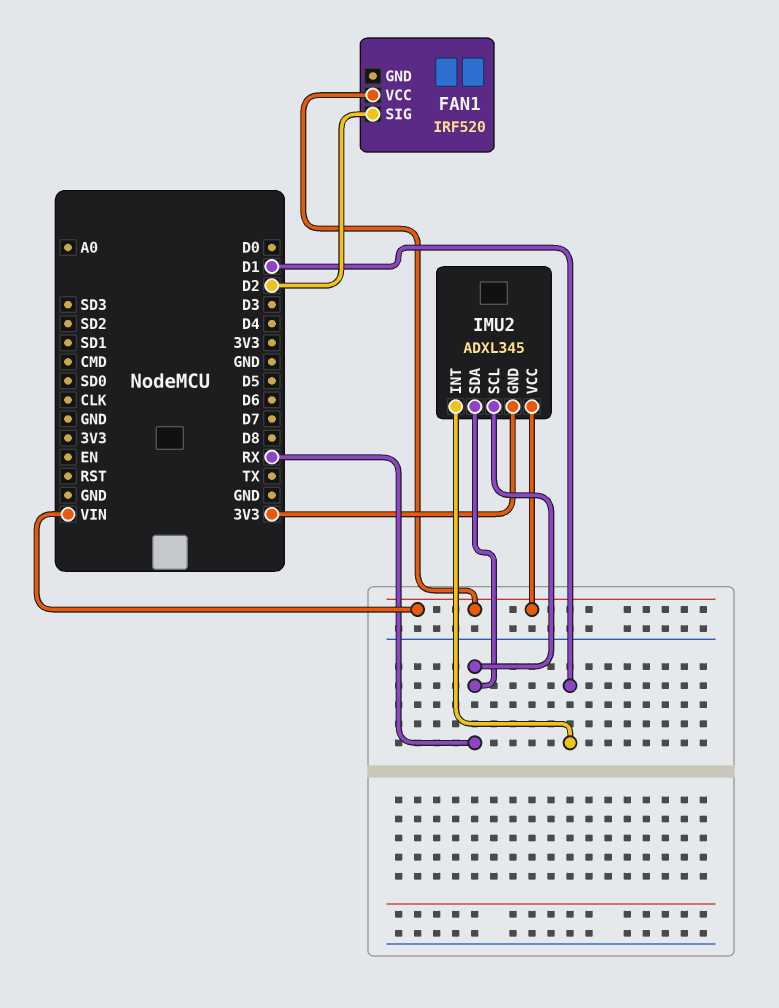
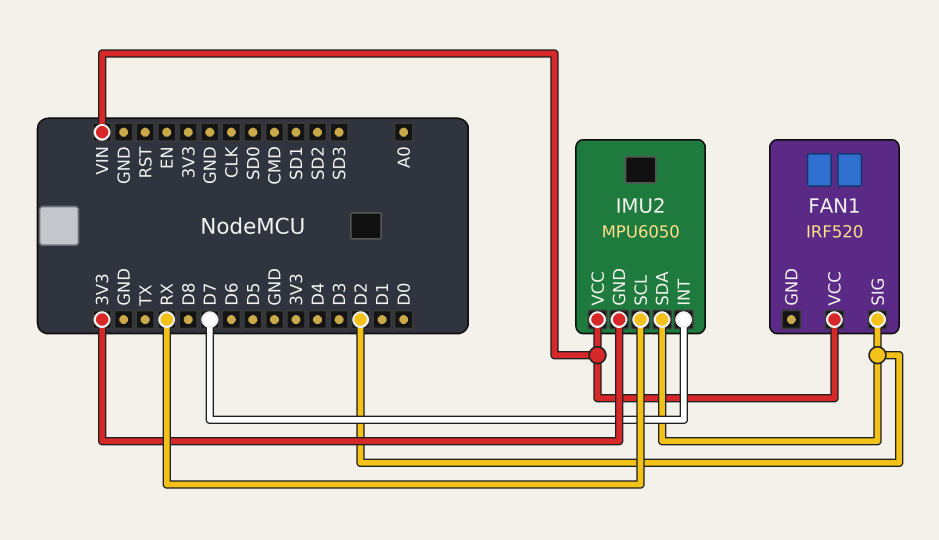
IMU2: ADXL345 -> MPU6050
IMU2 pin INT: D1 -> D7
IMU2 pin SDA: RX -> D2

